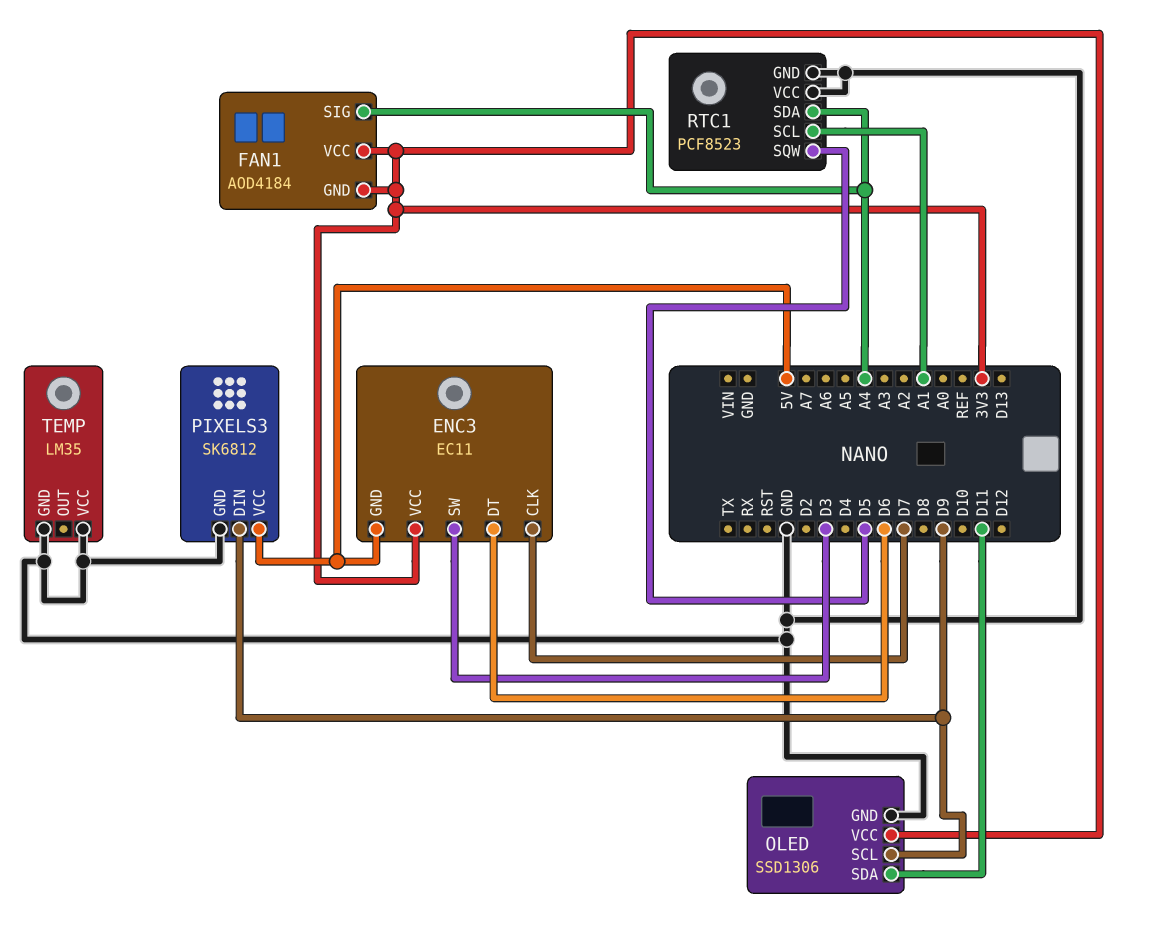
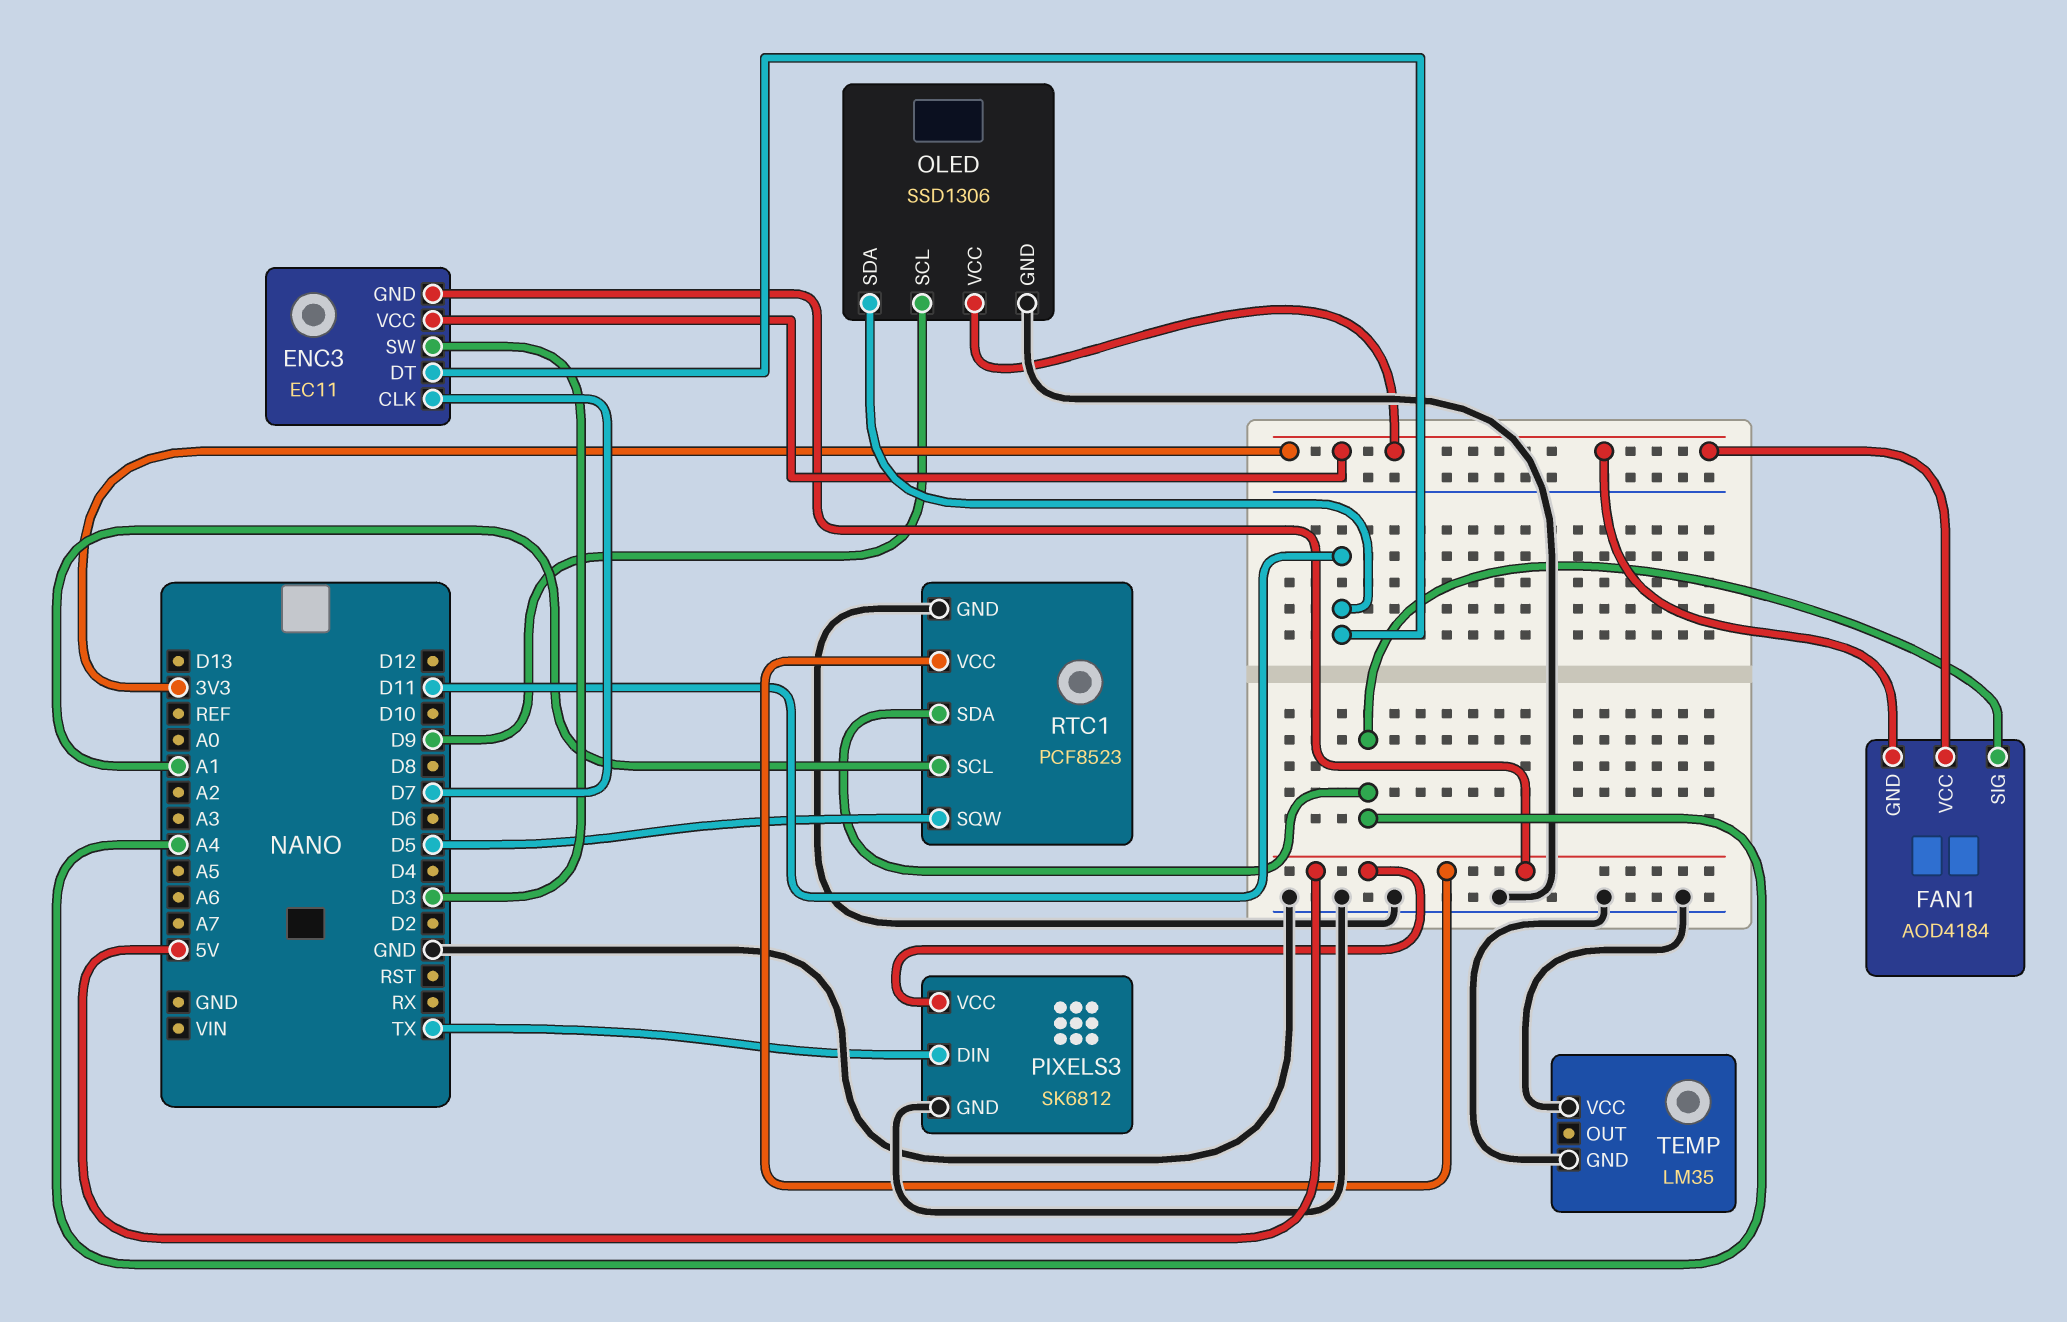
ENC3 pin DT: D6 -> D11
PIXELS3 pin DIN: D9 -> TX
RTC1 pin VCC: GND -> 5V

